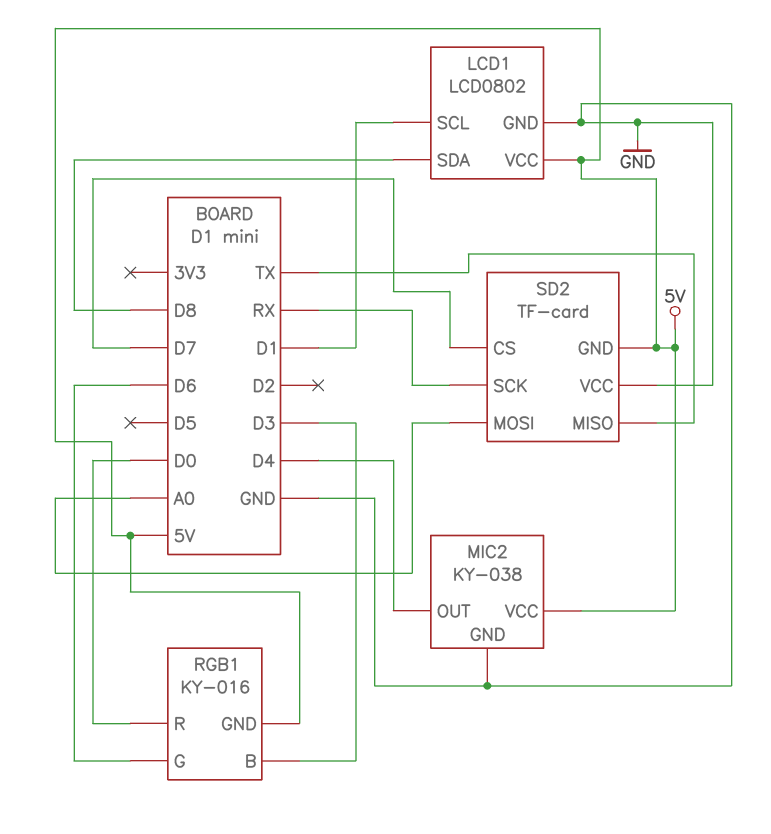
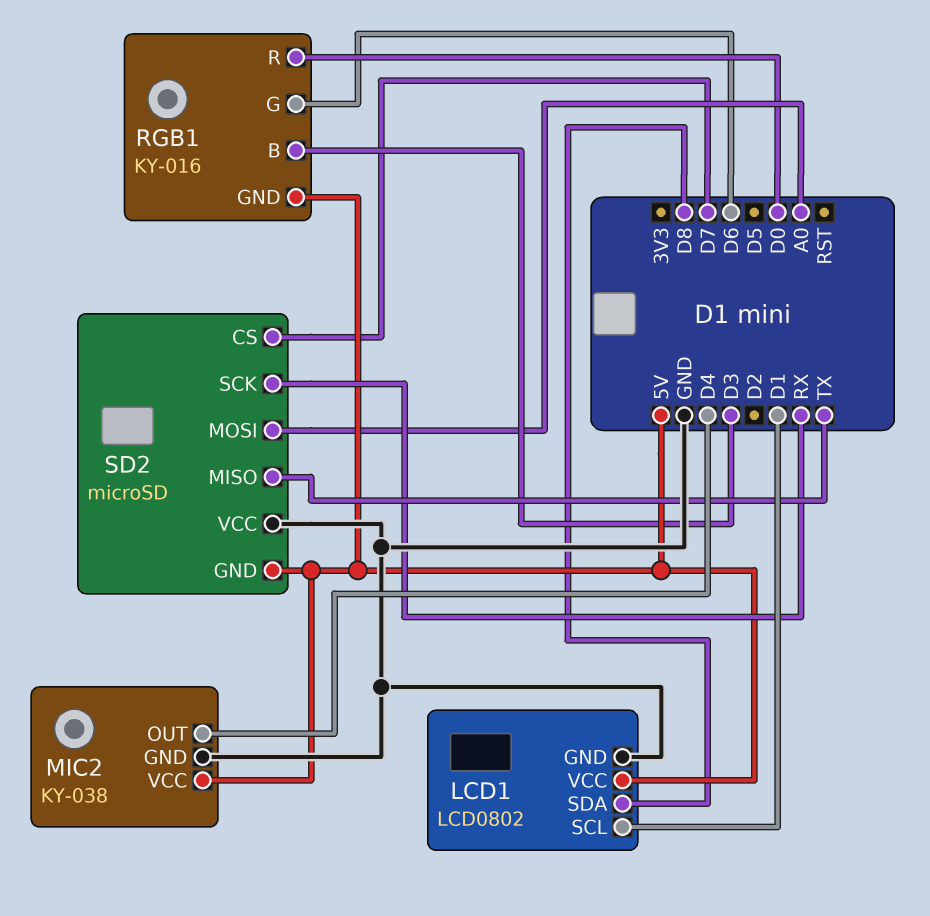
SD2: TF-card -> microSD

